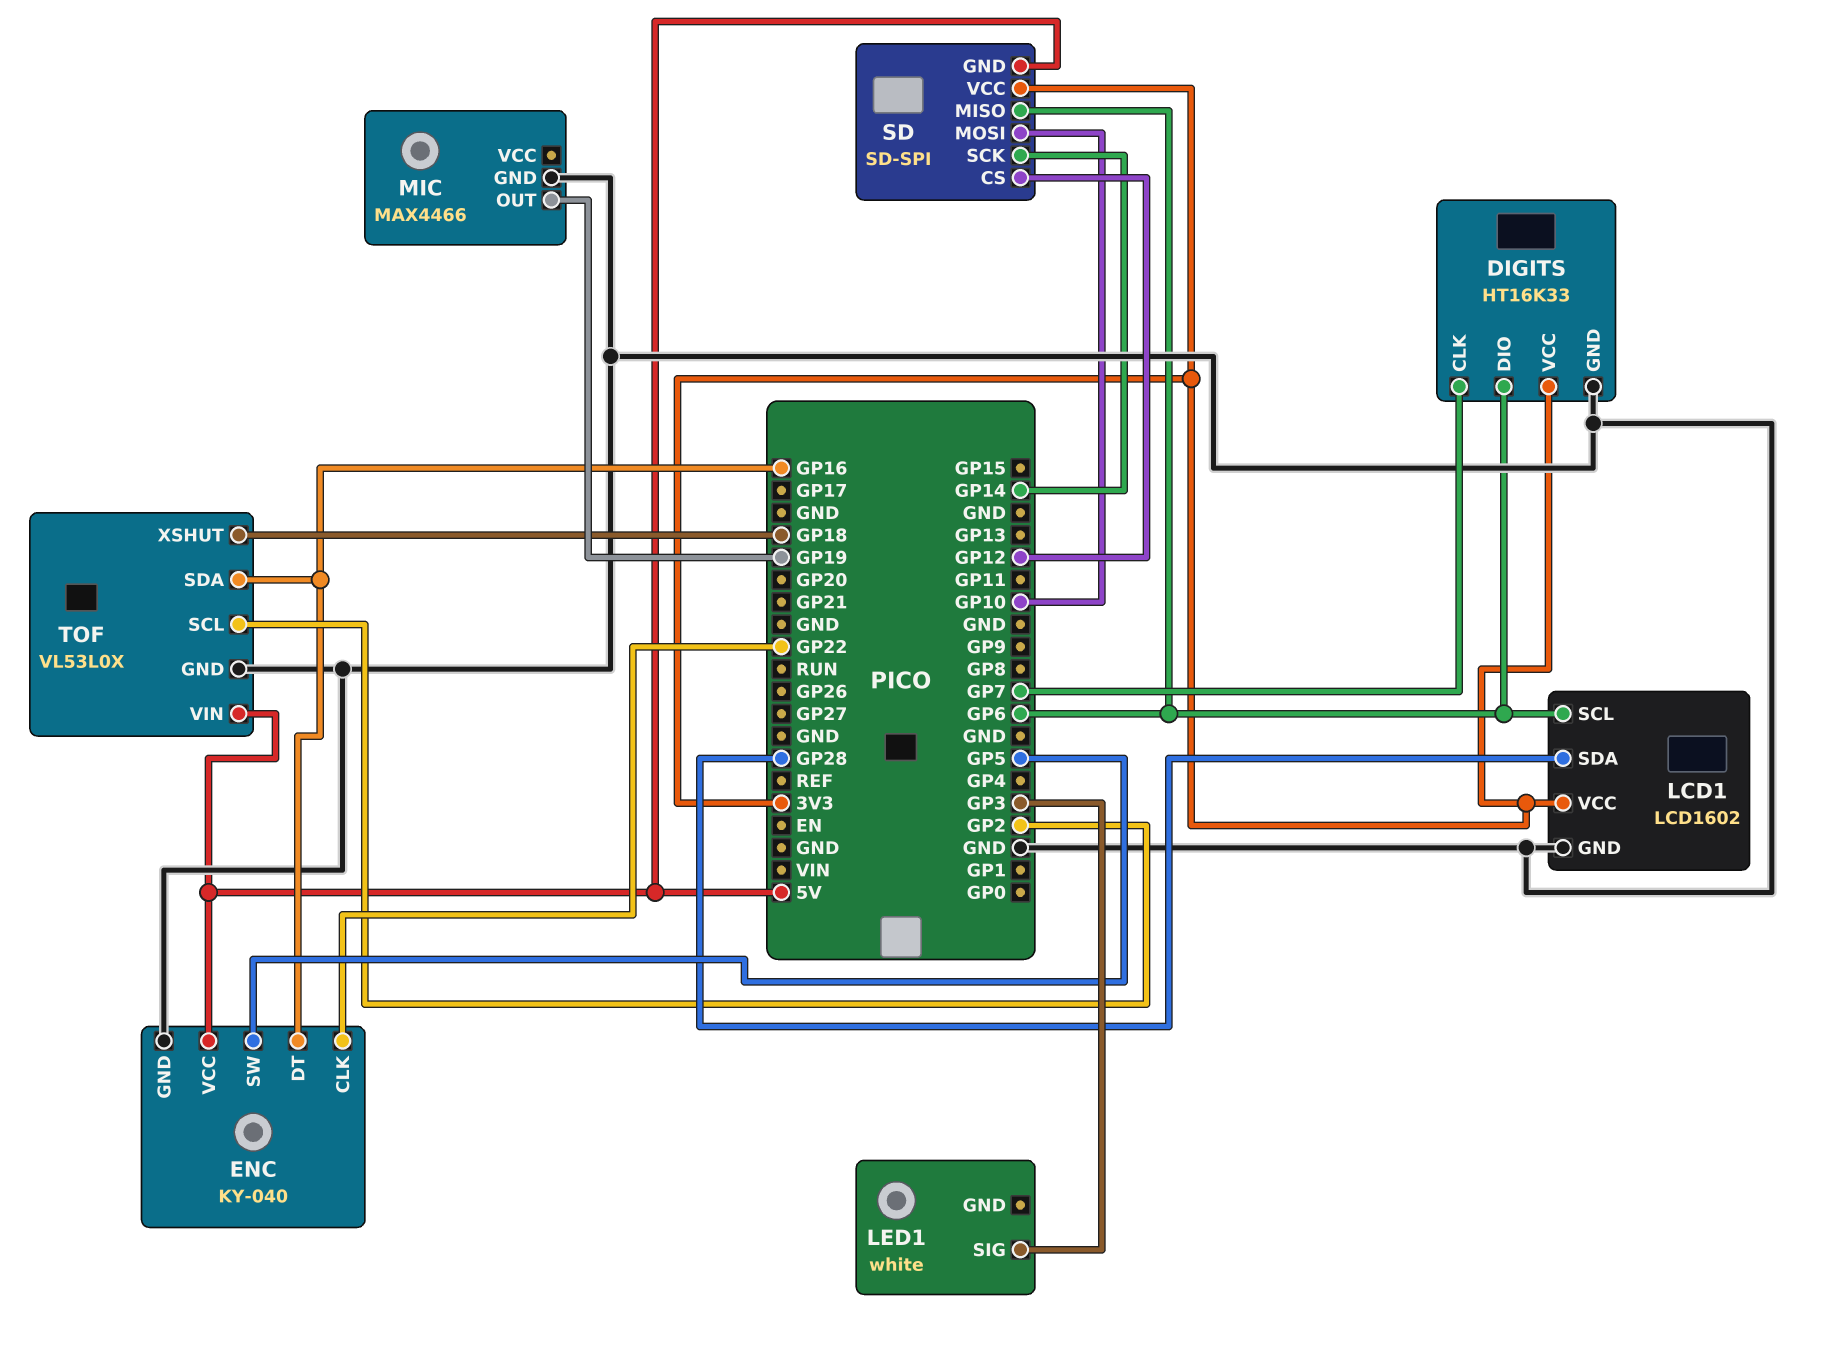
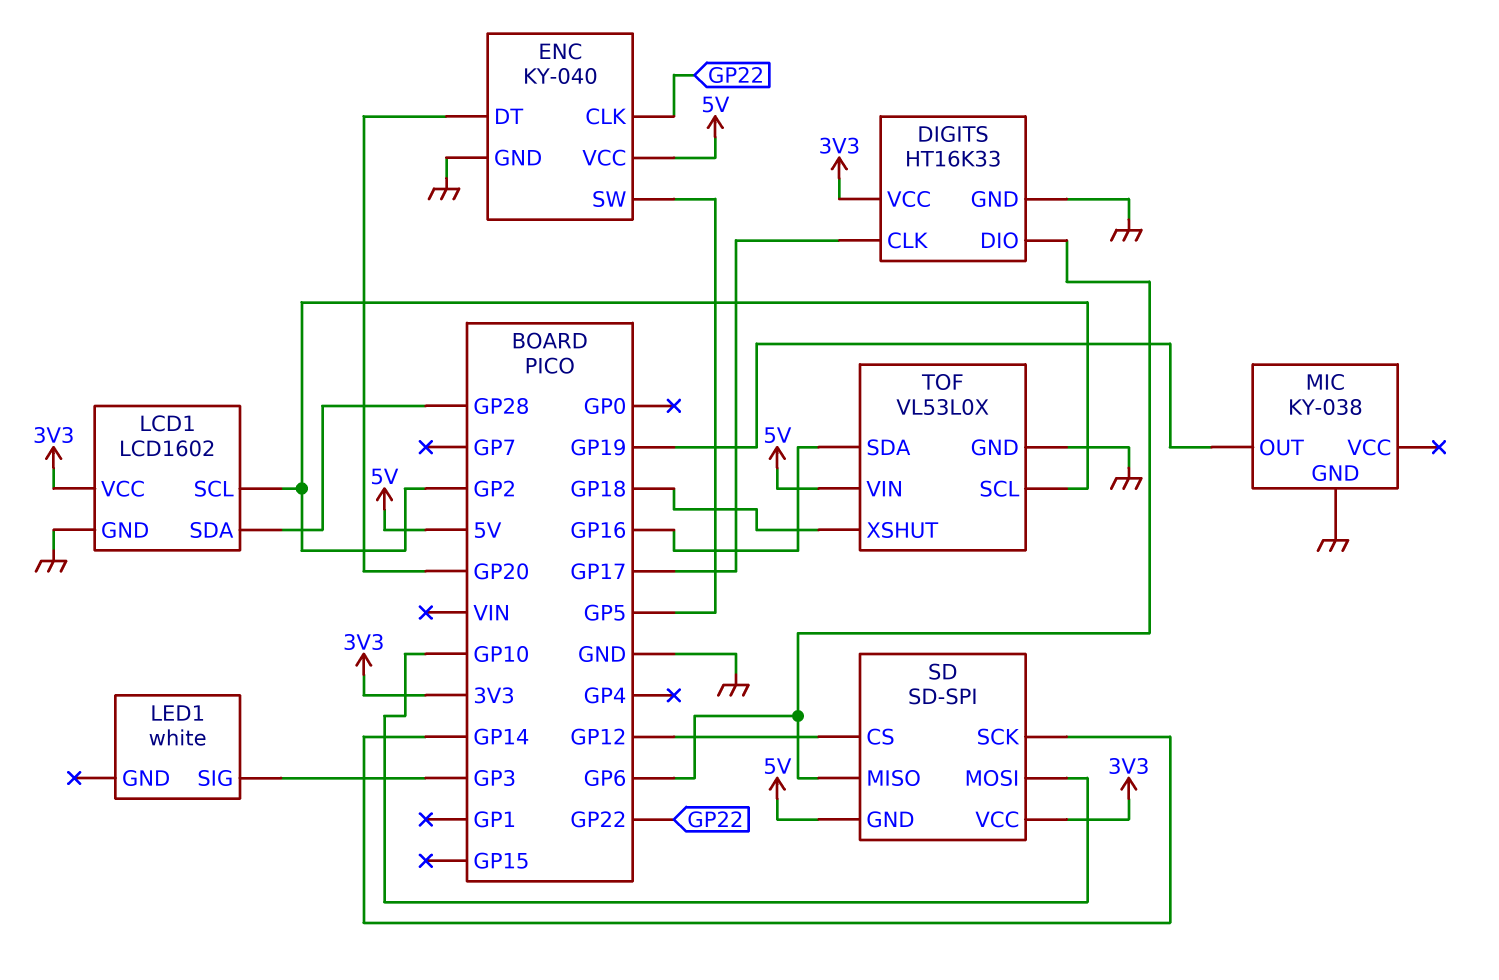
DIGITS pin CLK: GP7 -> GP17
ENC pin DT: GP16 -> GP20
LCD1 pin SCL: GP6 -> GP2
MIC: MAX4466 -> KY-038

